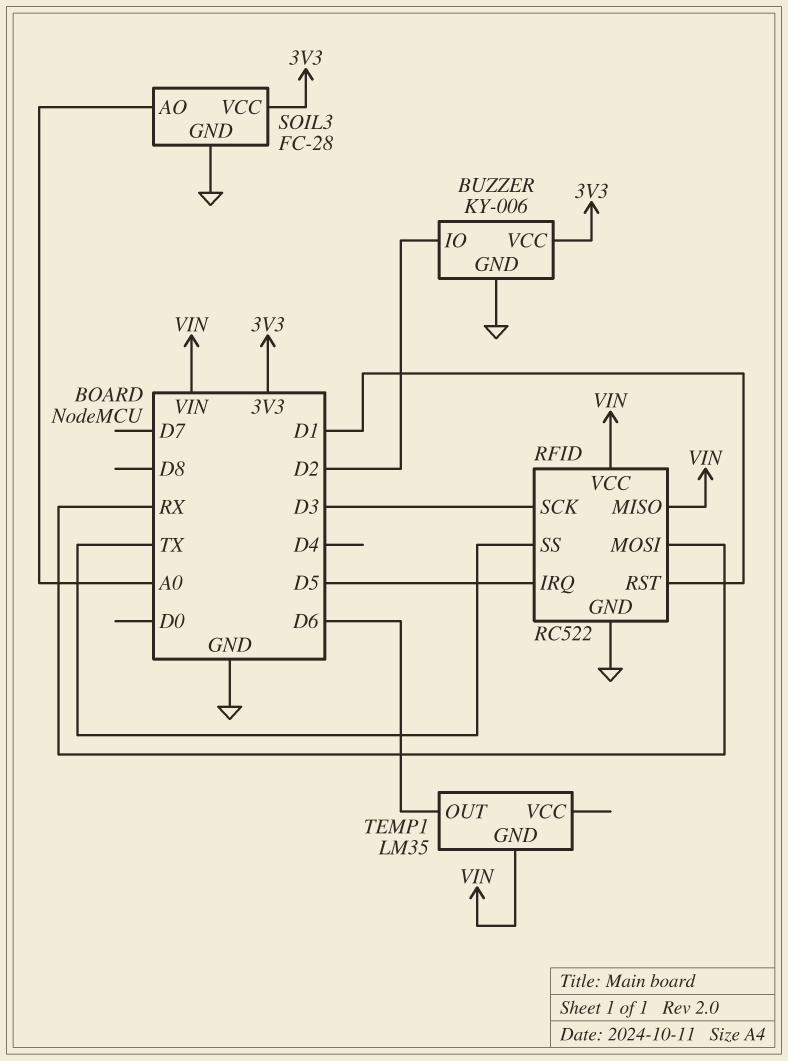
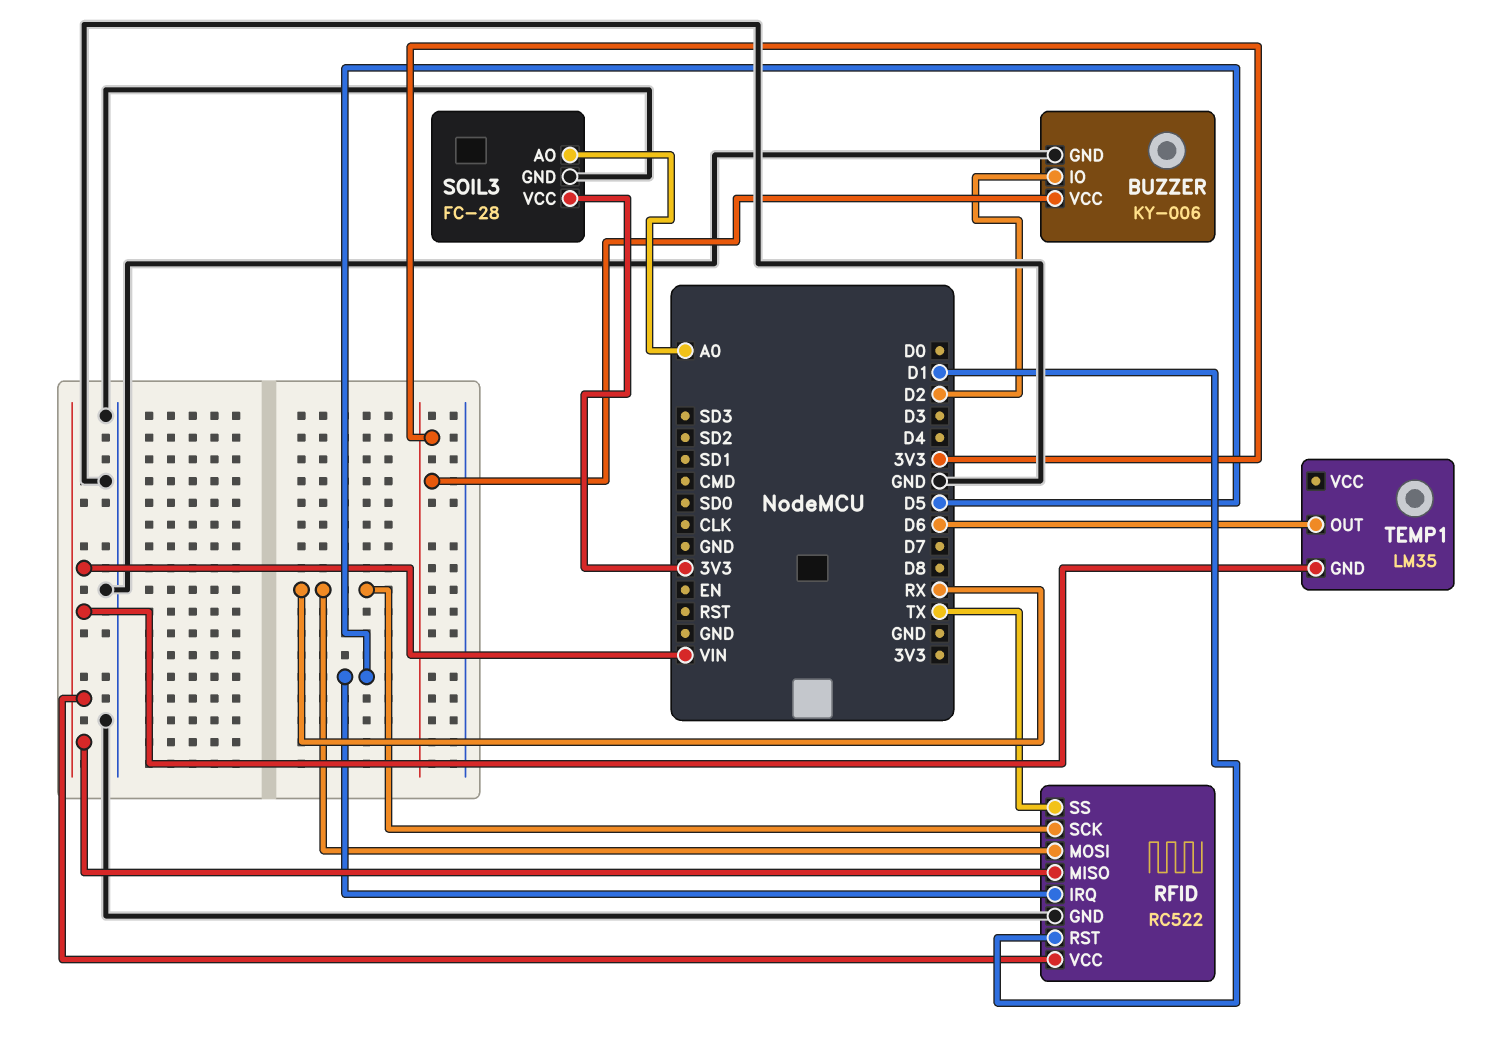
RFID pin SCK: D3 -> RX

